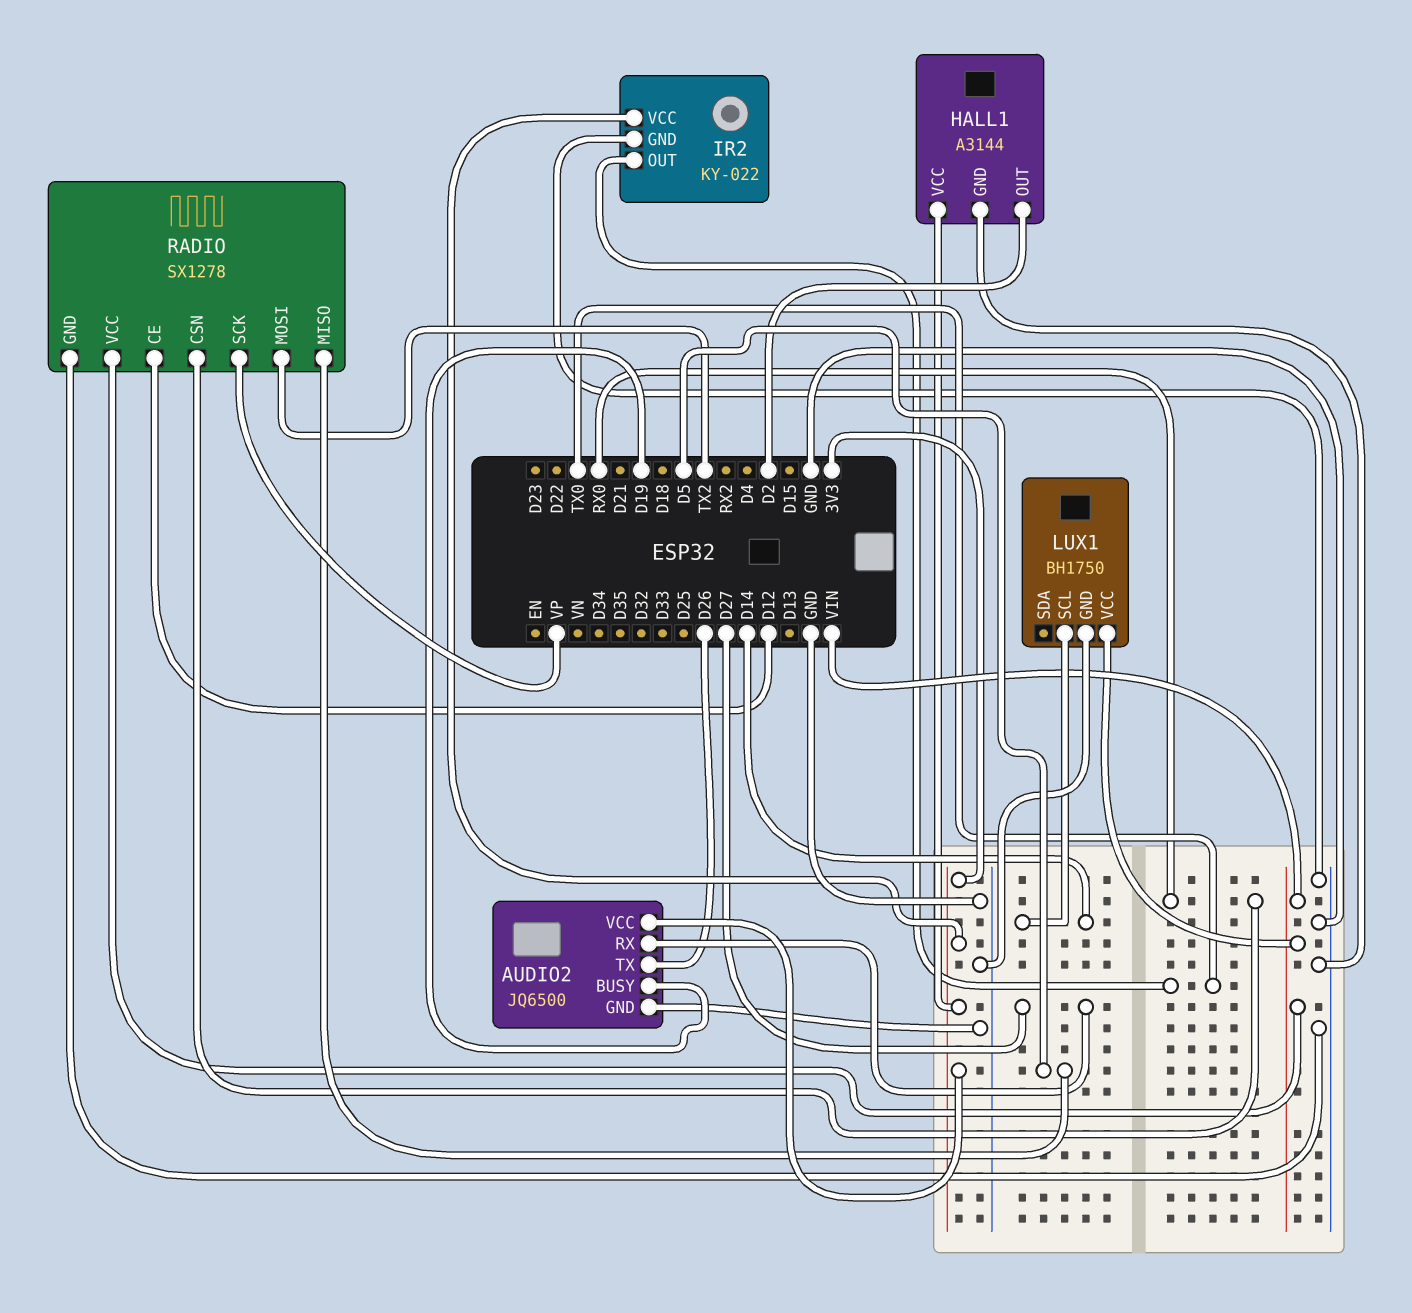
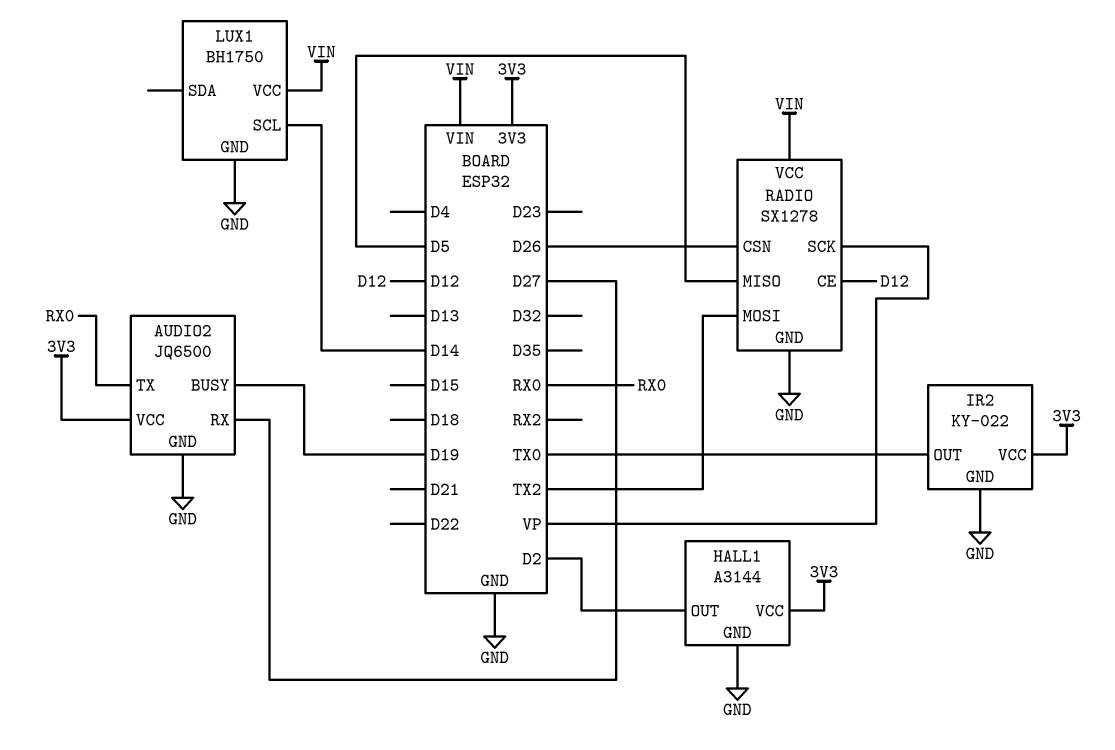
AUDIO2 pin TX: D26 -> RX0
RADIO pin CSN: RX0 -> D26

